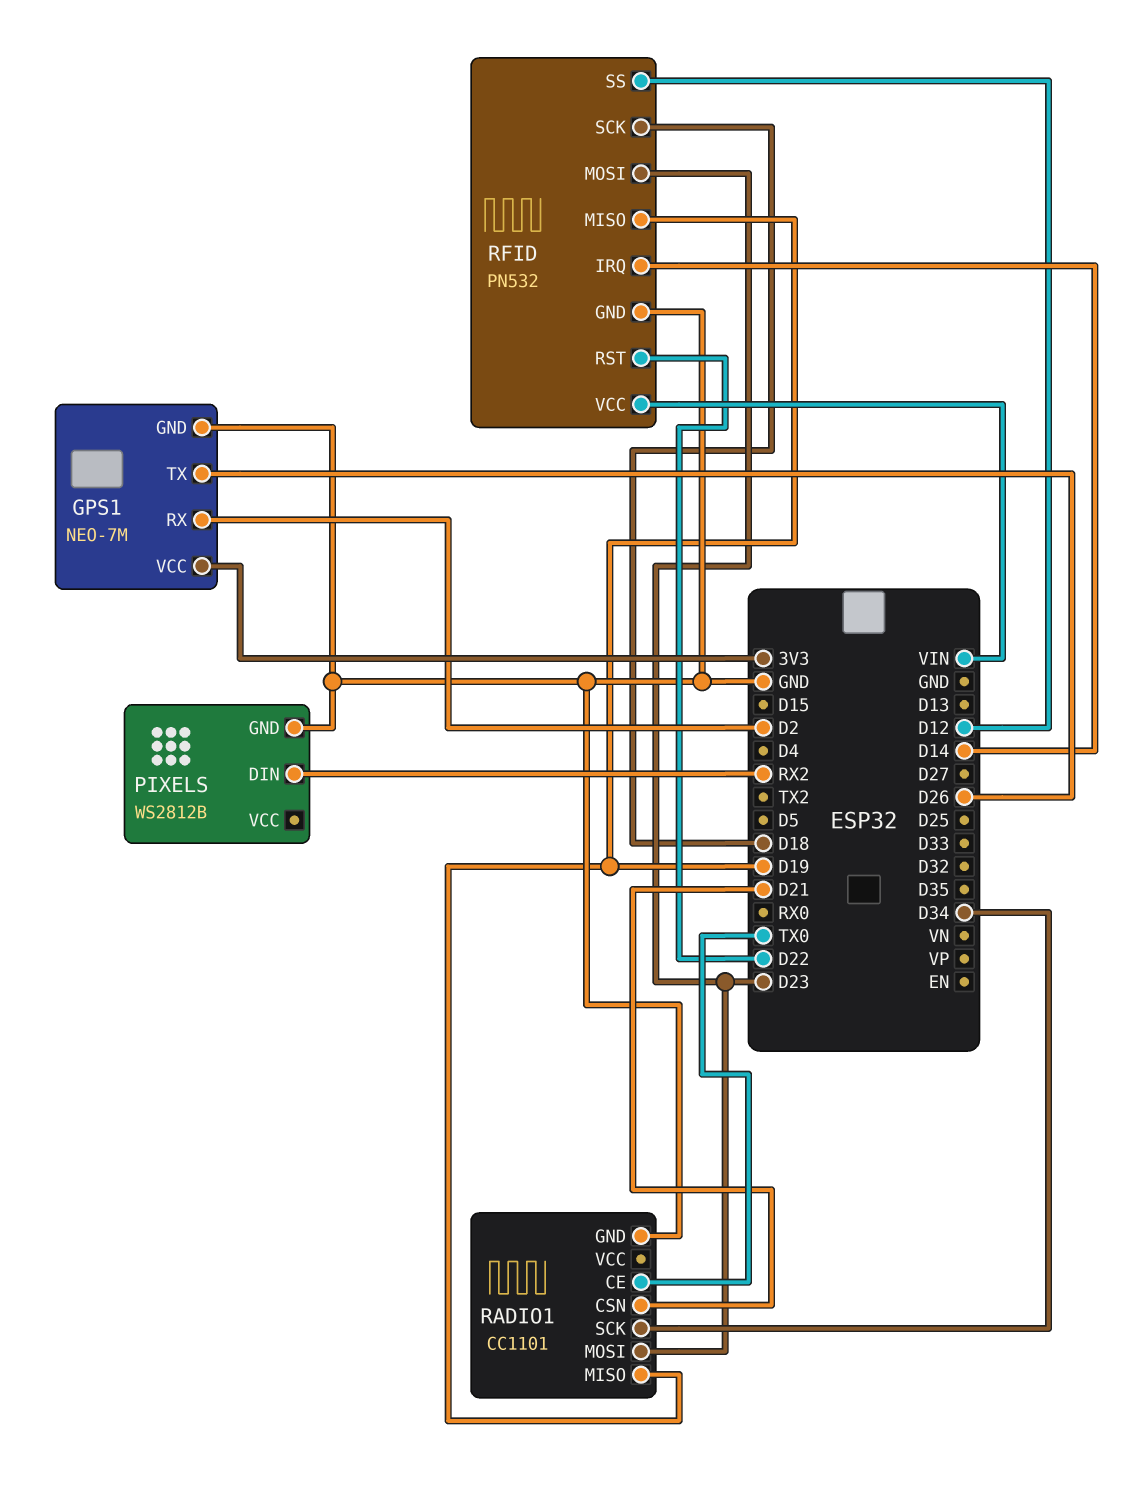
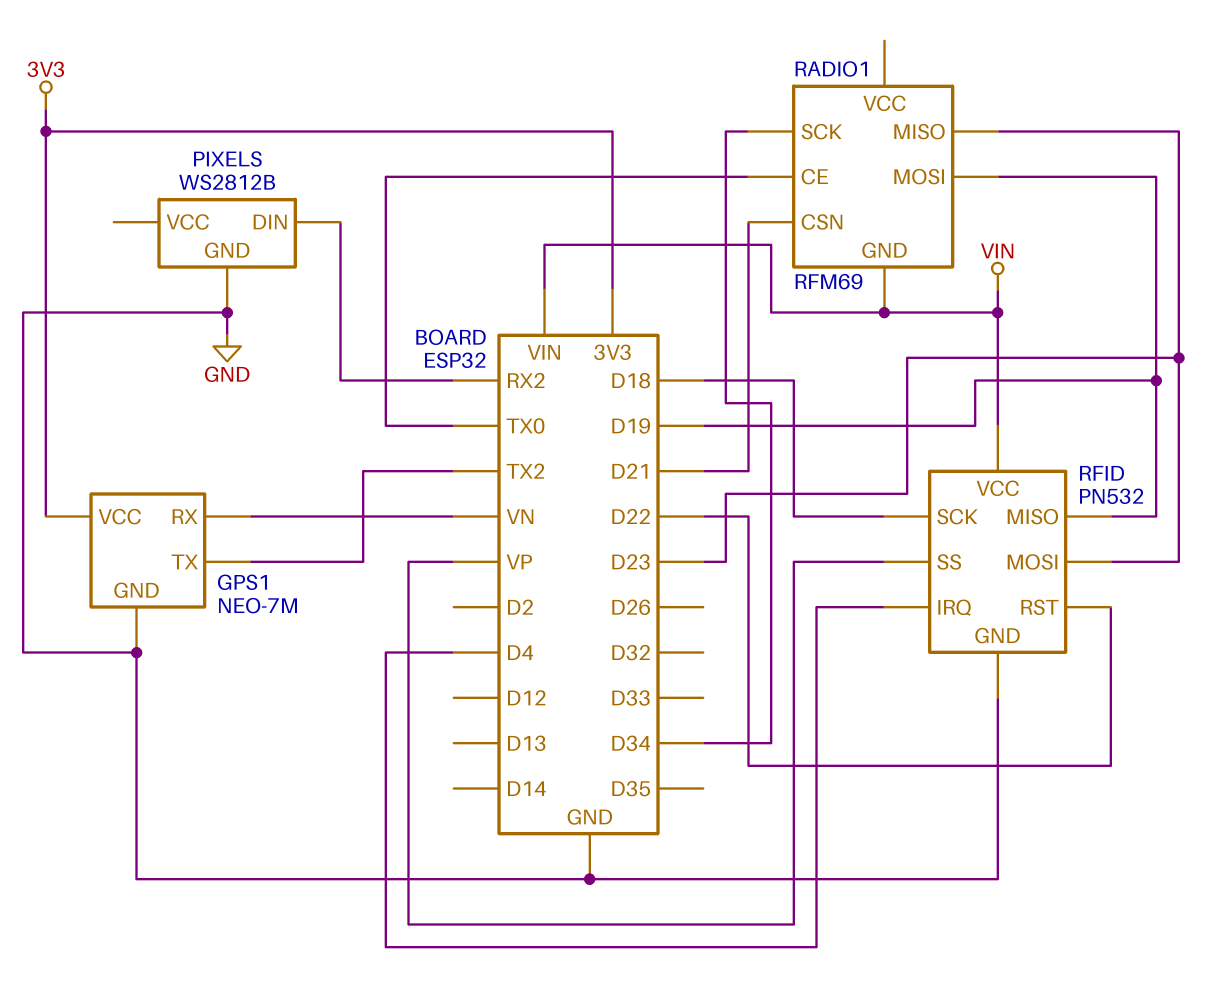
GPS1 pin RX: D2 -> VN
GPS1 pin TX: D26 -> TX2
RADIO1: CC1101 -> RFM69
RADIO1 pin GND: GND -> VIN
RADIO1 pin MISO: D19 -> D23
RADIO1 pin MOSI: D23 -> D19
RFID pin IRQ: D14 -> D4
RFID pin SS: D12 -> VP

